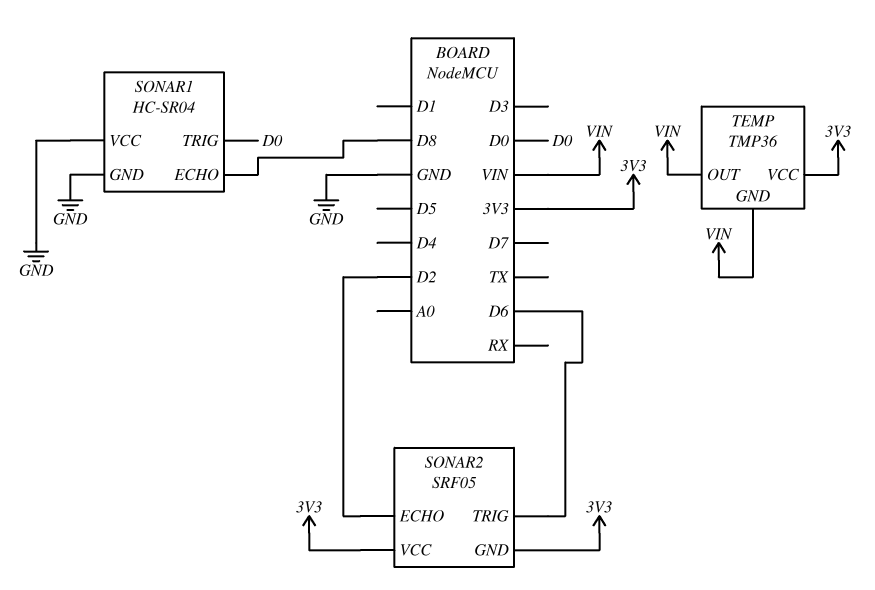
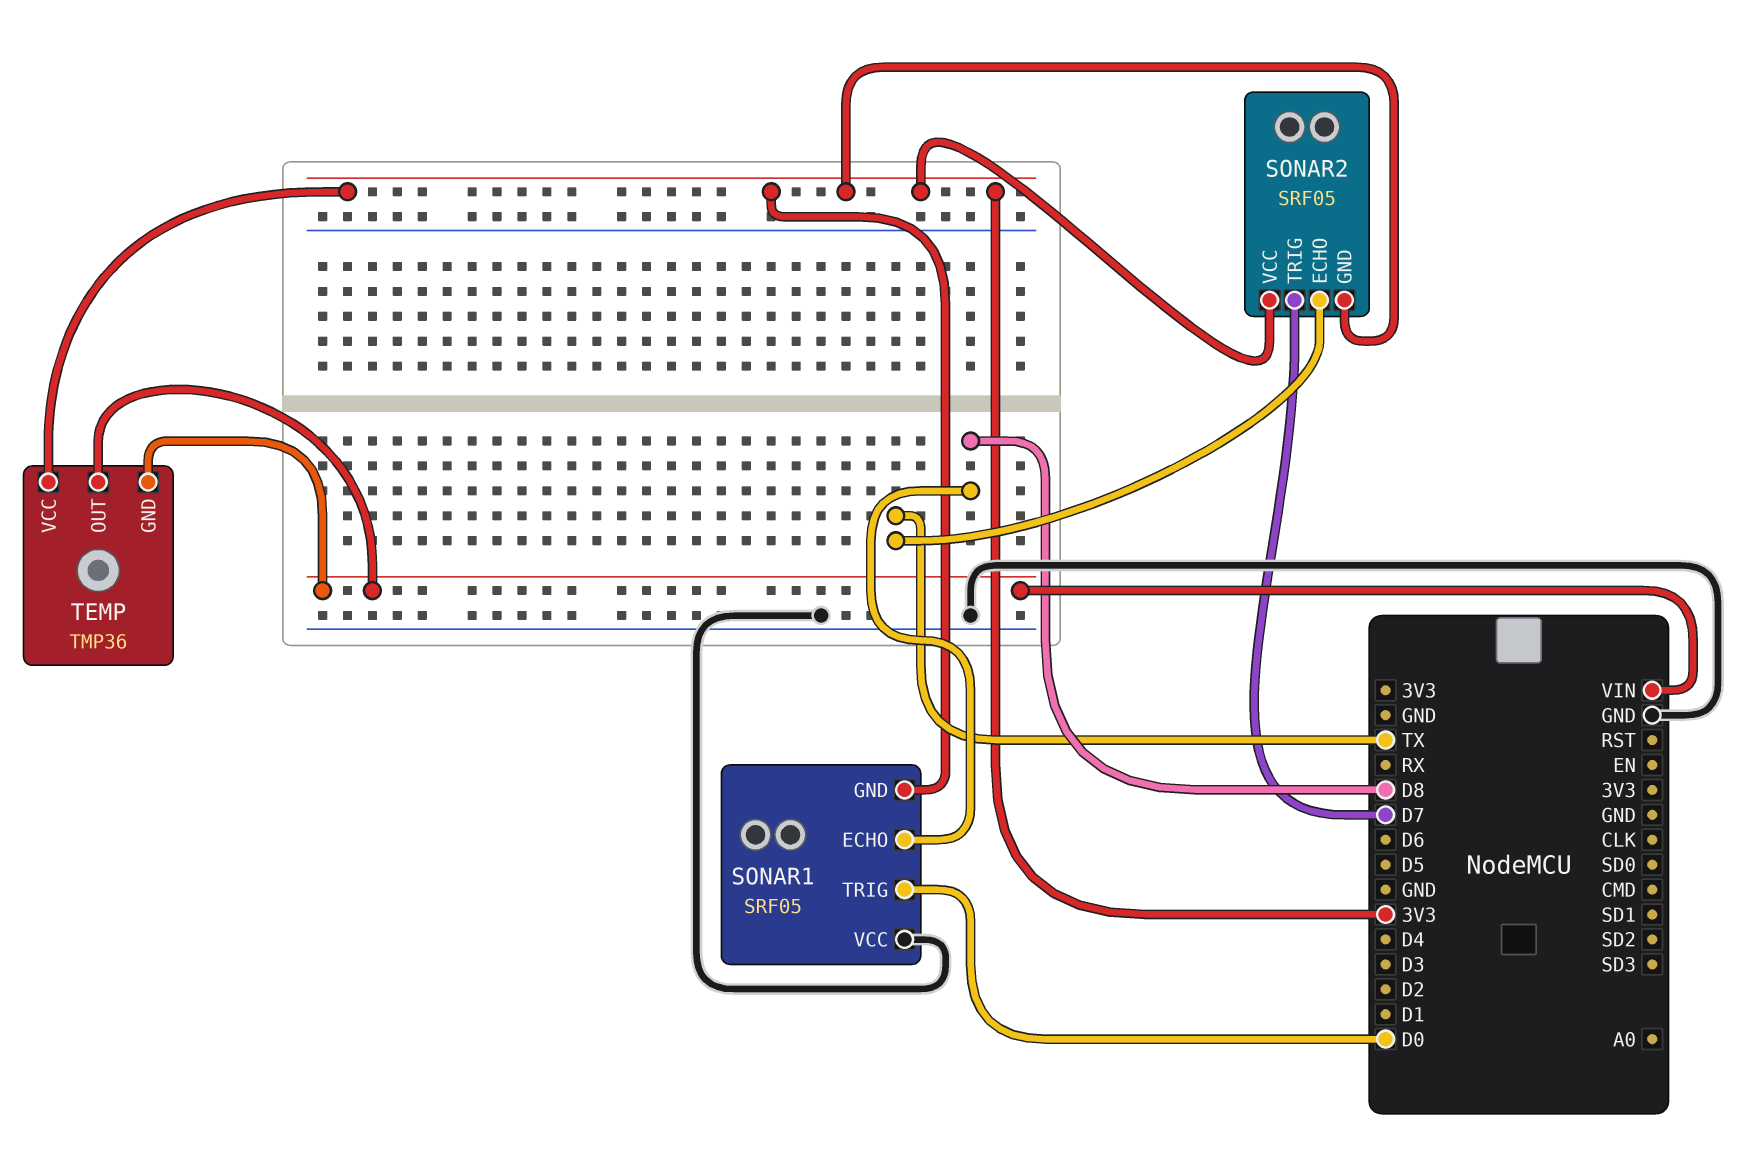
SONAR1: HC-SR04 -> SRF05
SONAR1 pin GND: GND -> 3V3
SONAR2 pin ECHO: D2 -> TX
SONAR2 pin TRIG: D6 -> D7

